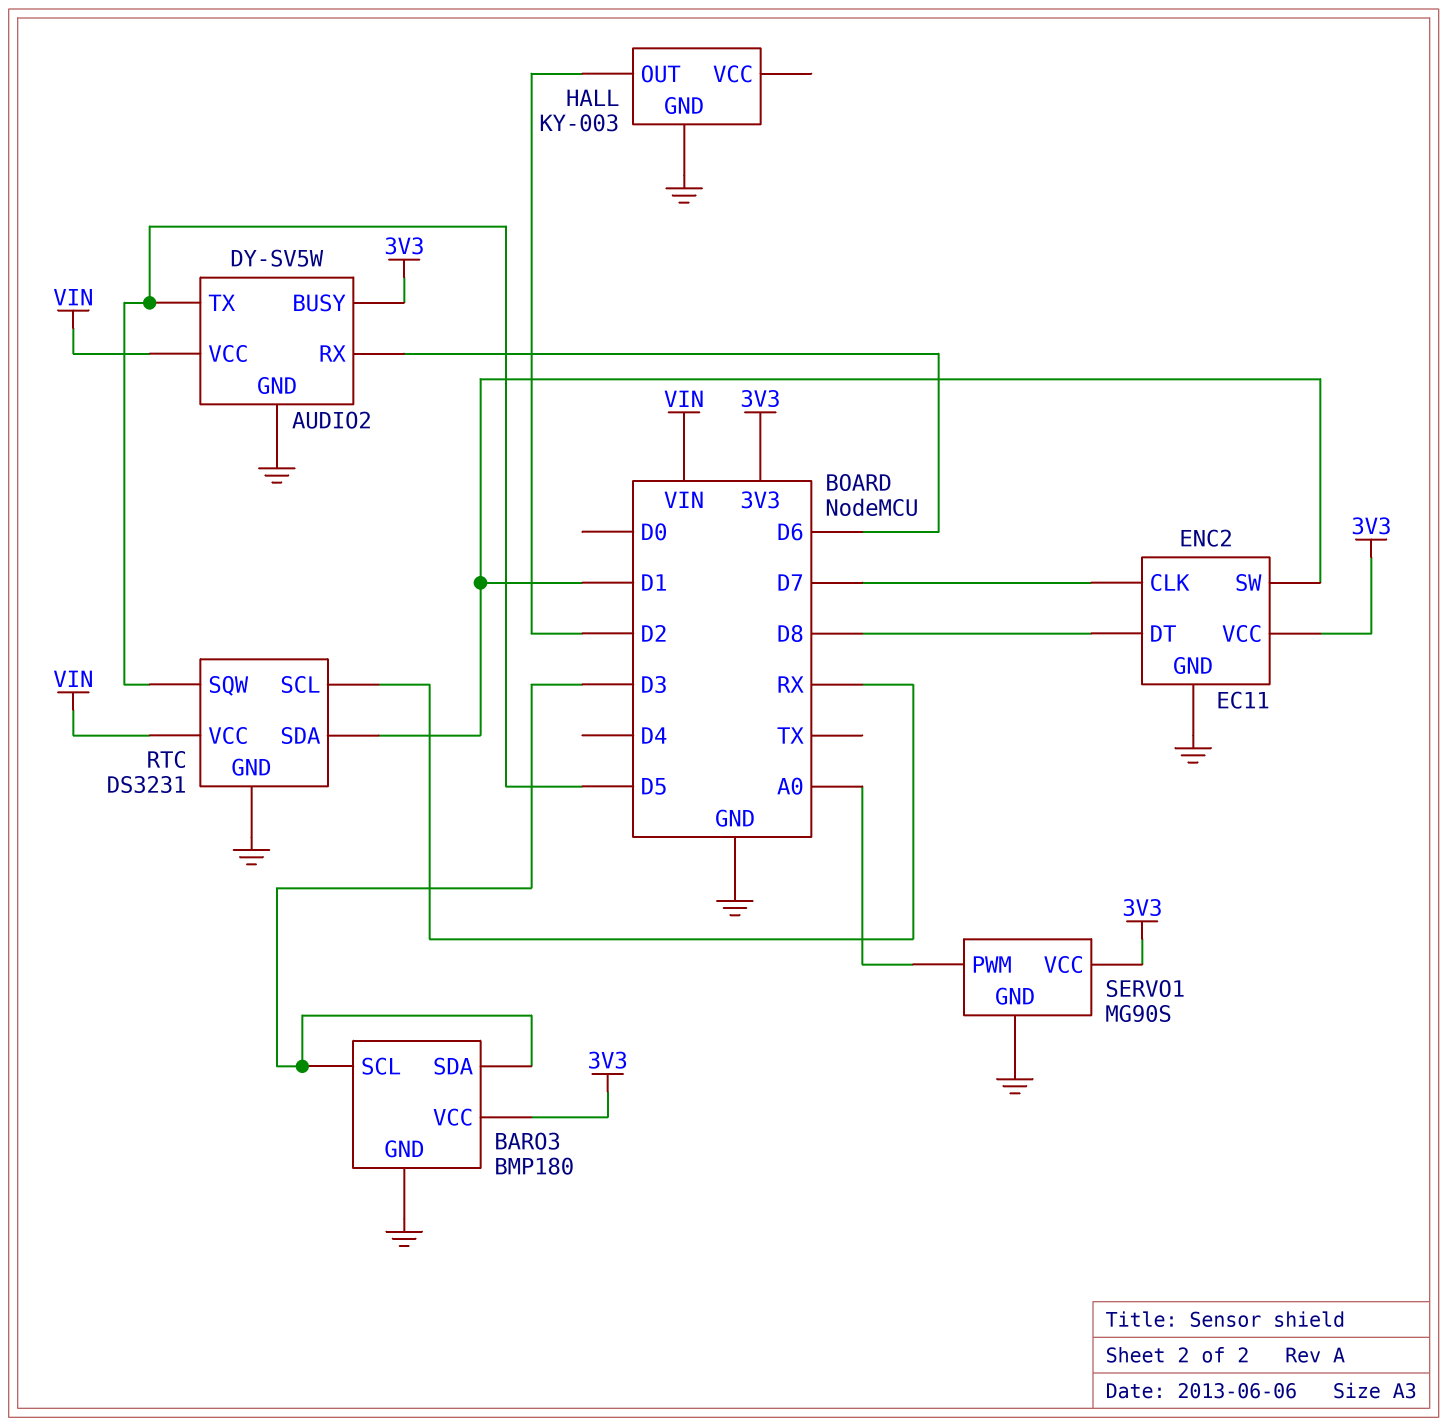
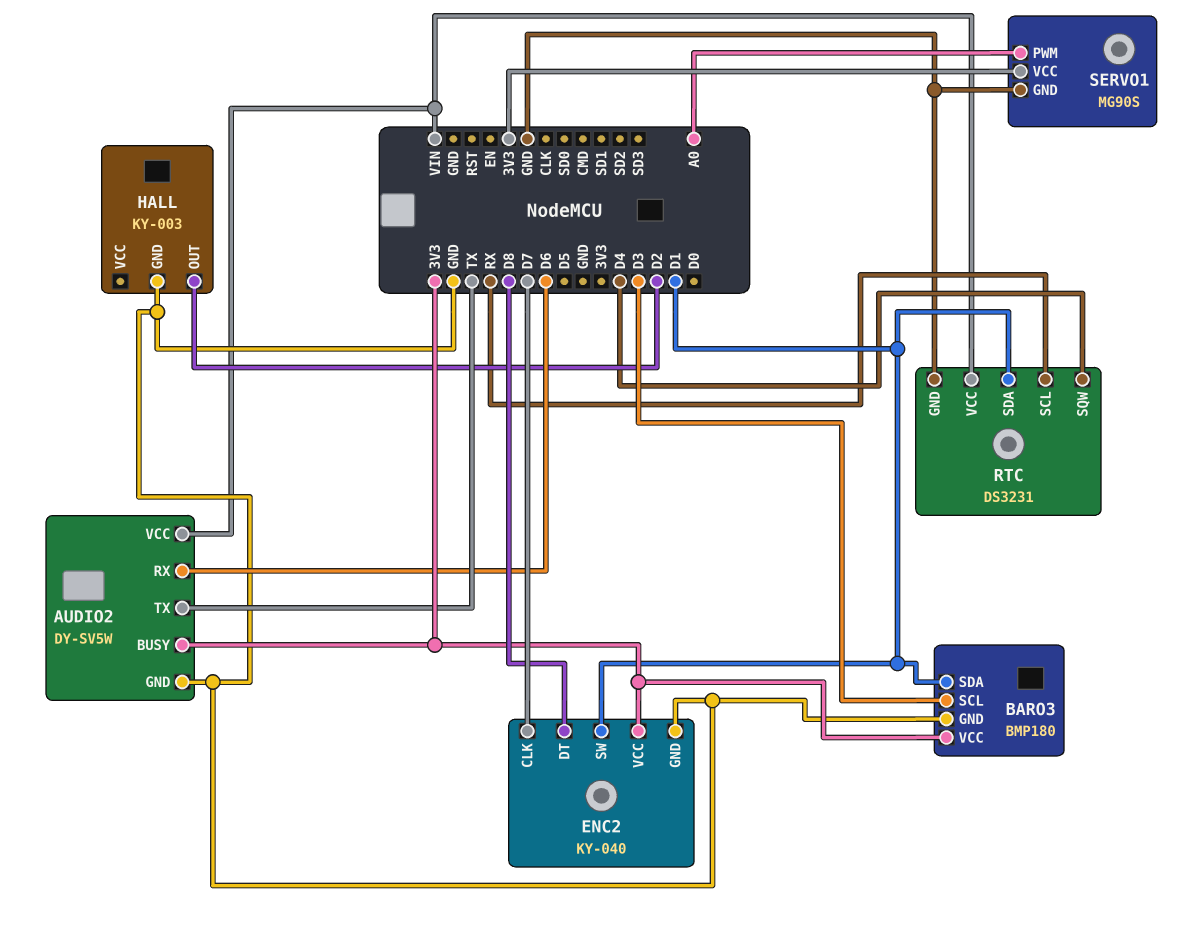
AUDIO2 pin TX: D5 -> TX
BARO3 pin SDA: D3 -> D1
ENC2: EC11 -> KY-040
RTC pin SQW: D5 -> D4

